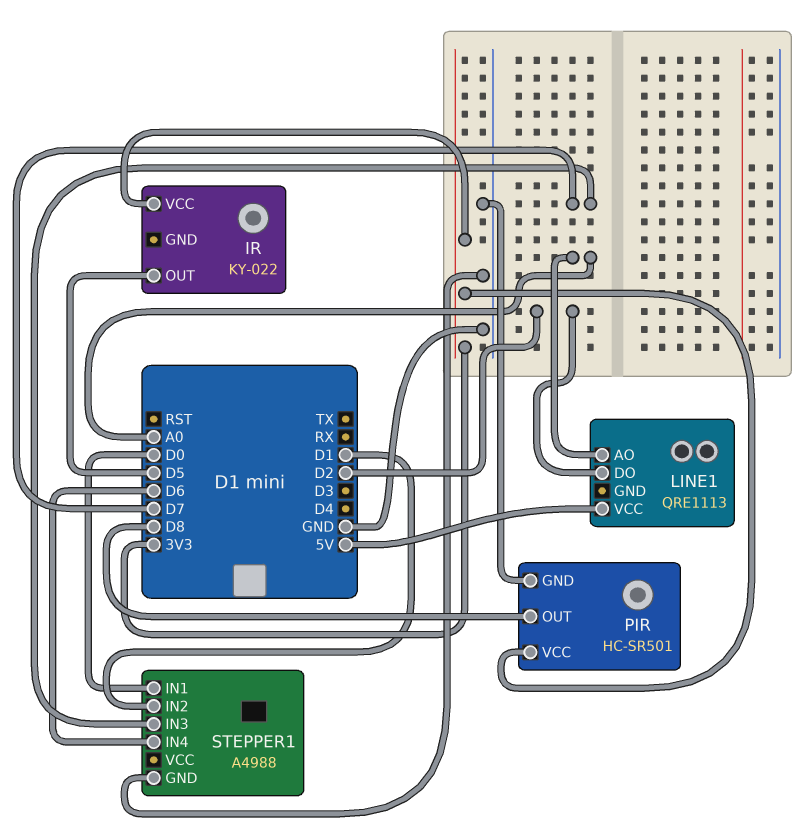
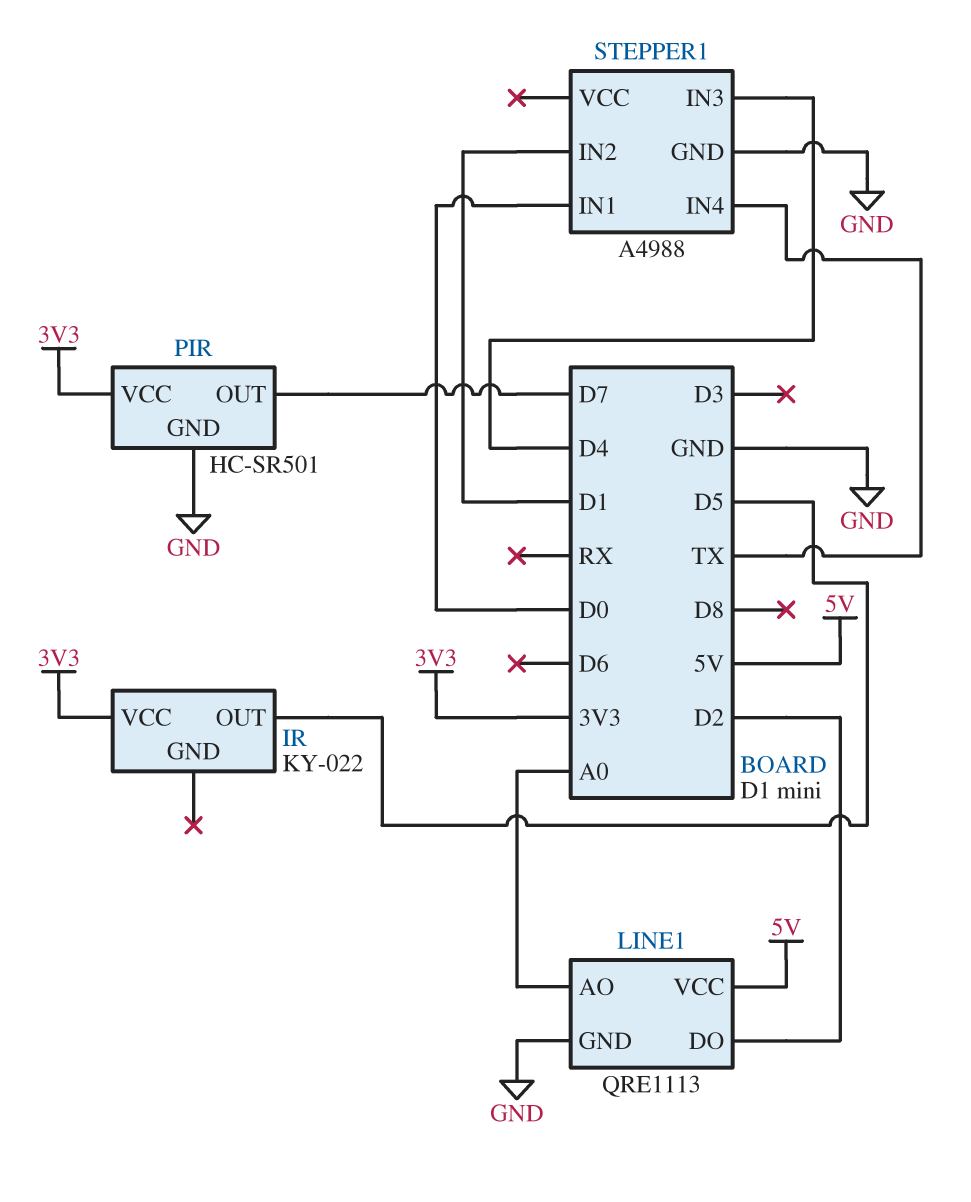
LINE1 pin GND: none -> GND
PIR pin OUT: D8 -> D7
STEPPER1 pin IN3: D7 -> D4
STEPPER1 pin IN4: D6 -> TX

